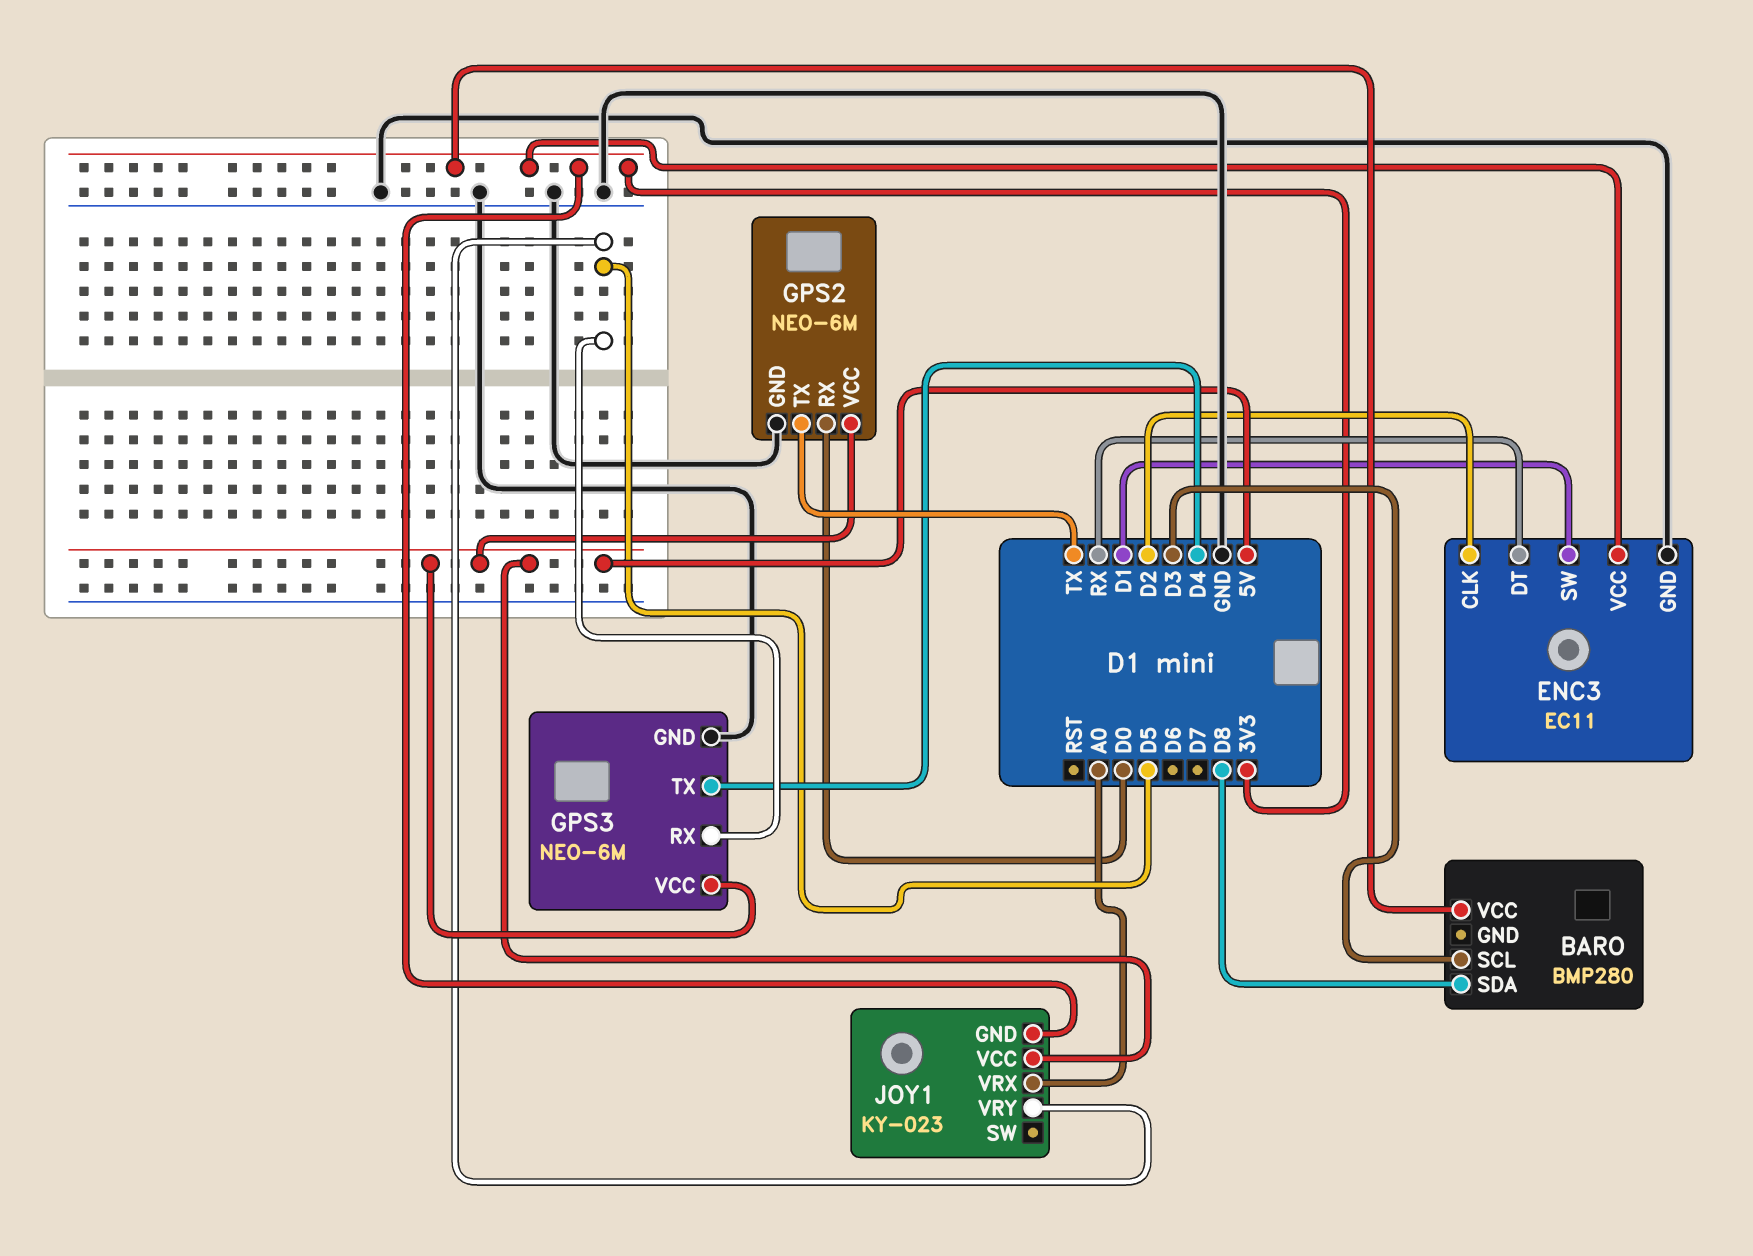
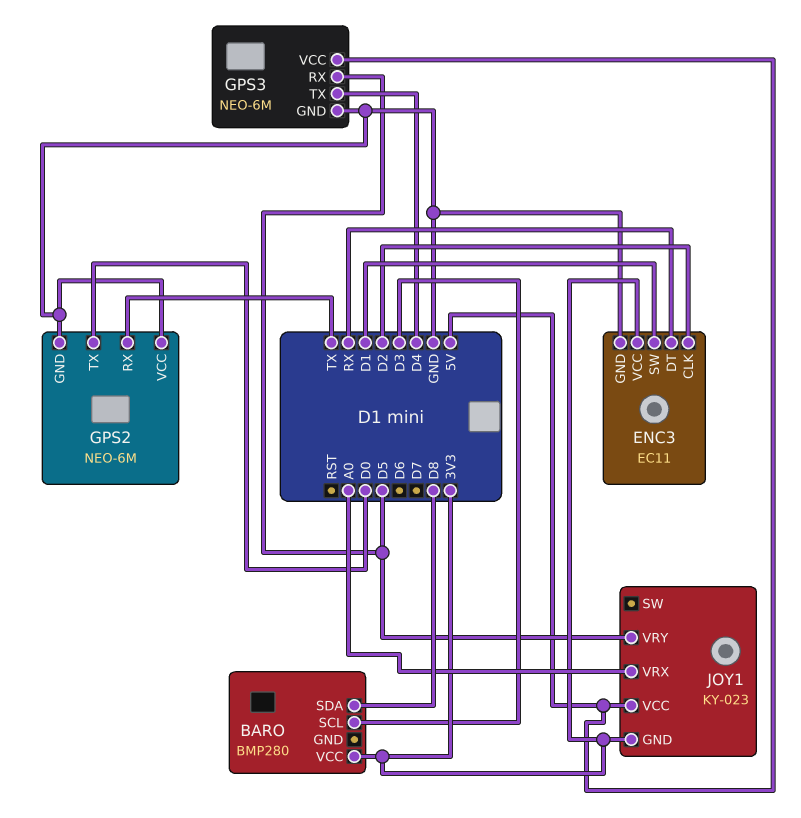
GPS2 pin RX: D0 -> TX
GPS2 pin TX: TX -> D0
GPS2 pin VCC: 5V -> GND

